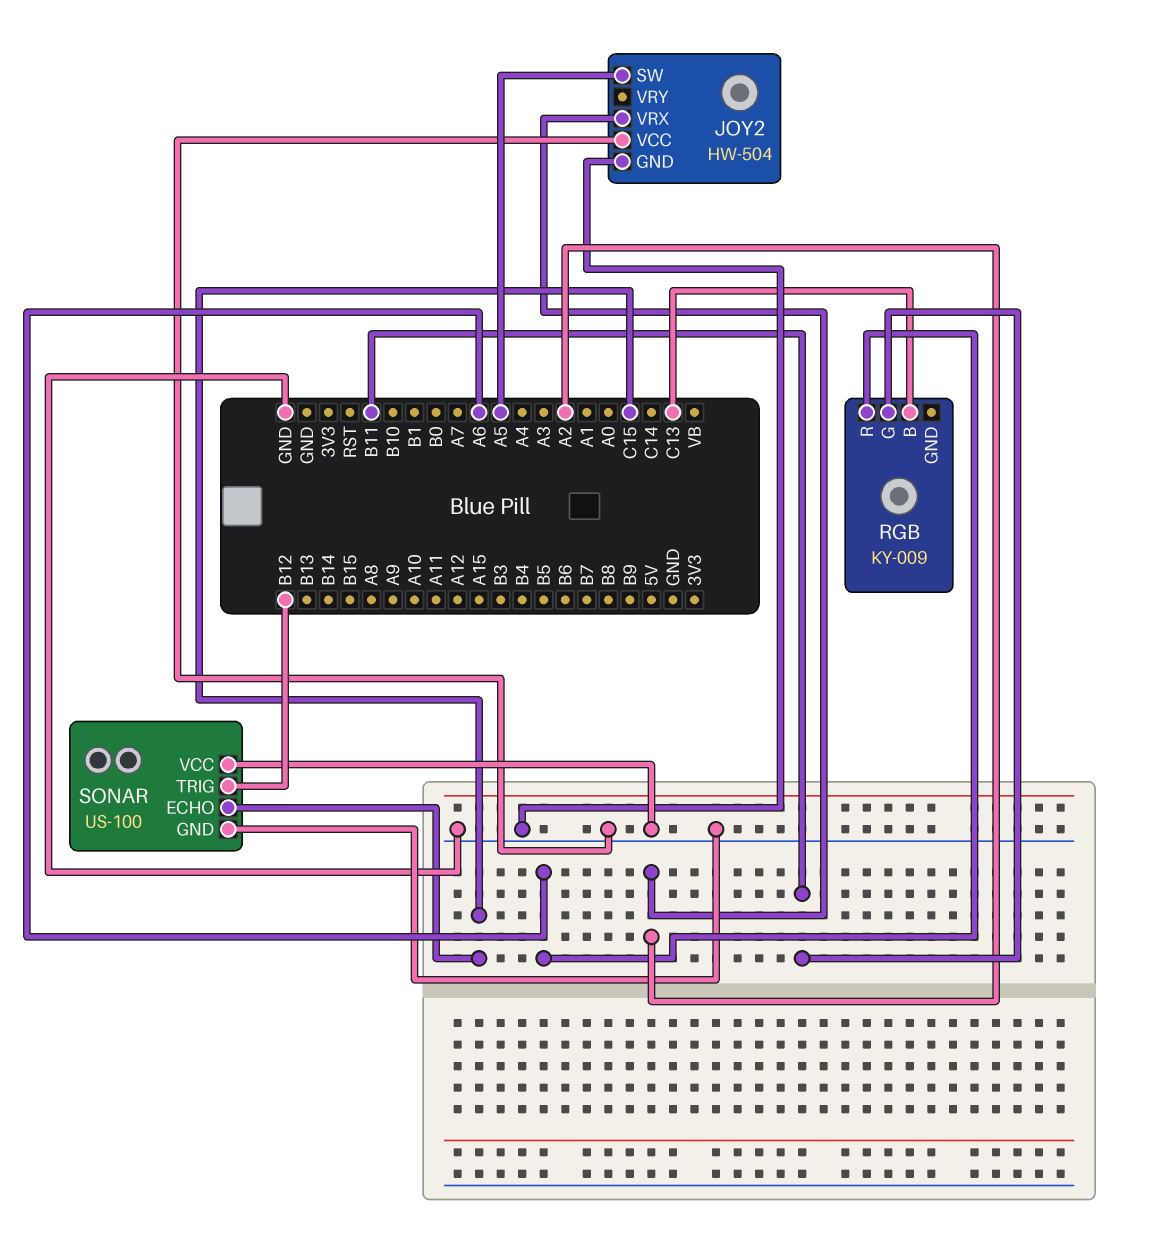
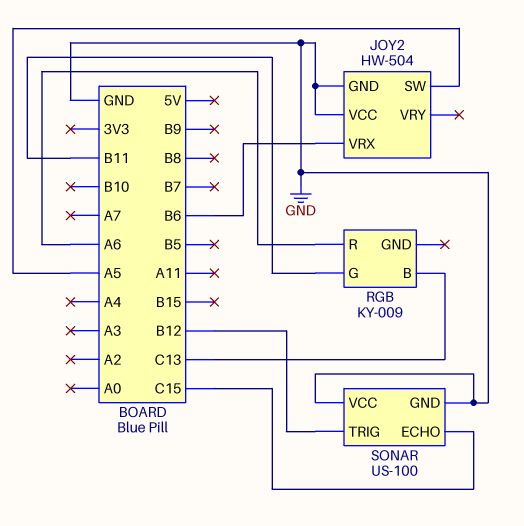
JOY2 pin VRX: A2 -> B6

